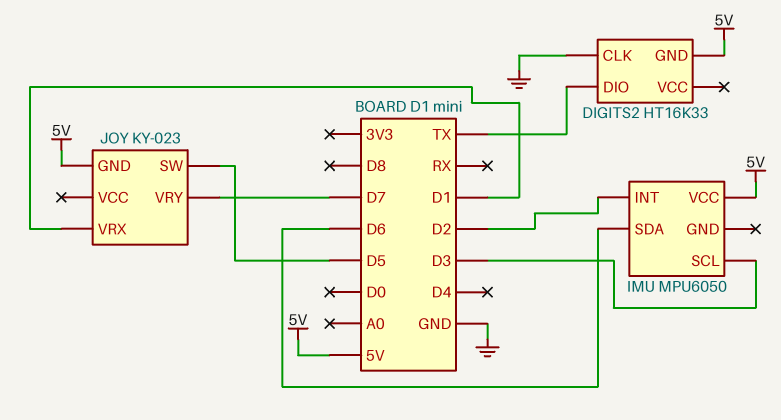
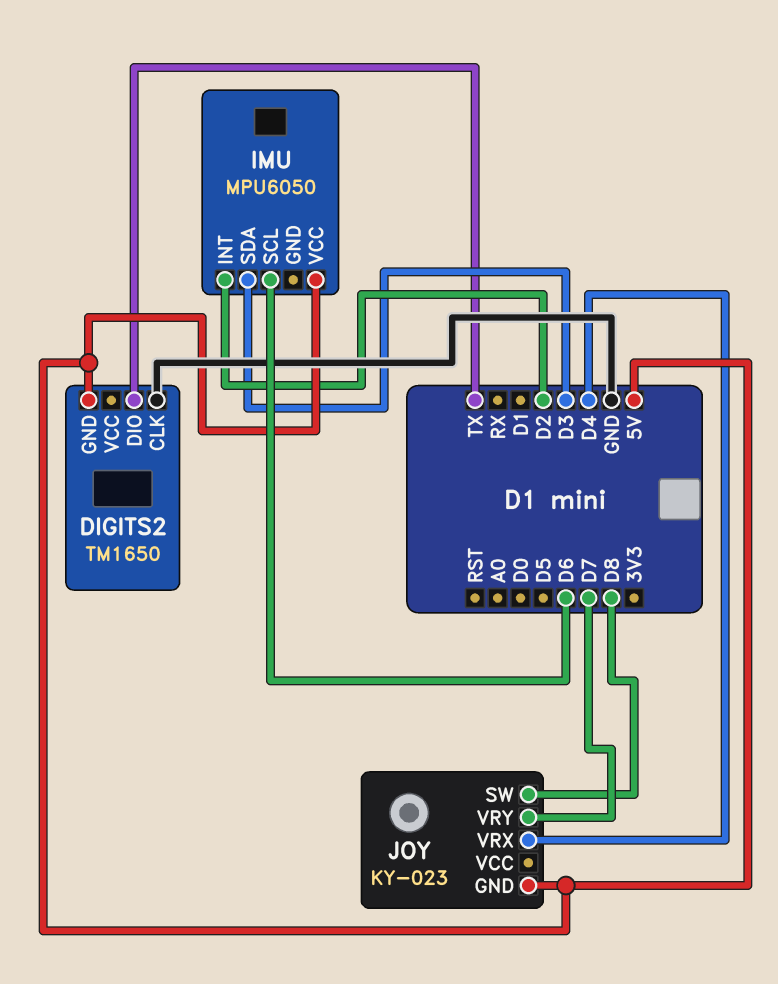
DIGITS2: HT16K33 -> TM1650
IMU pin SCL: D3 -> D6
IMU pin SDA: D6 -> D3
JOY pin SW: D5 -> D8
JOY pin VRX: D1 -> D4

